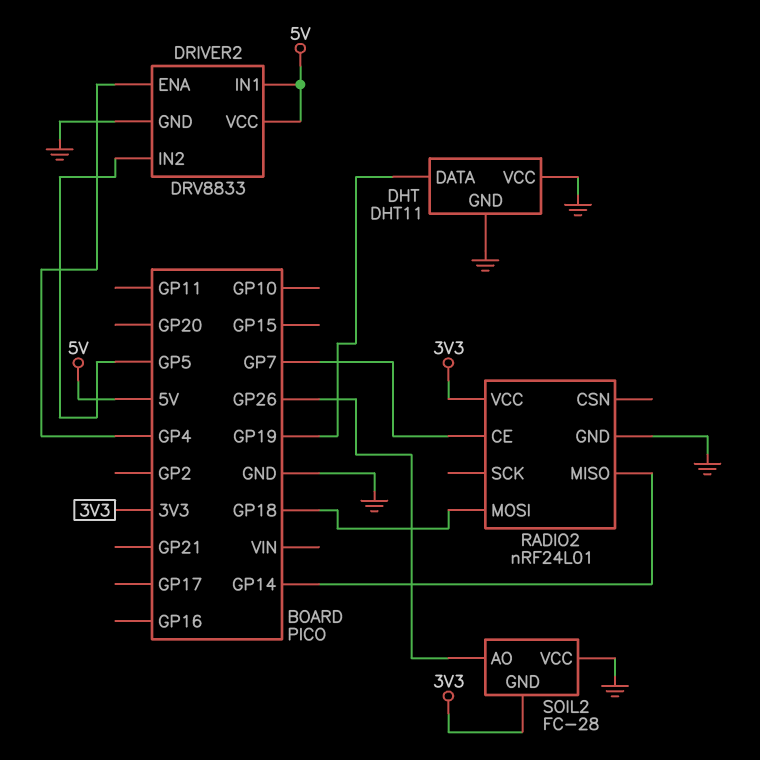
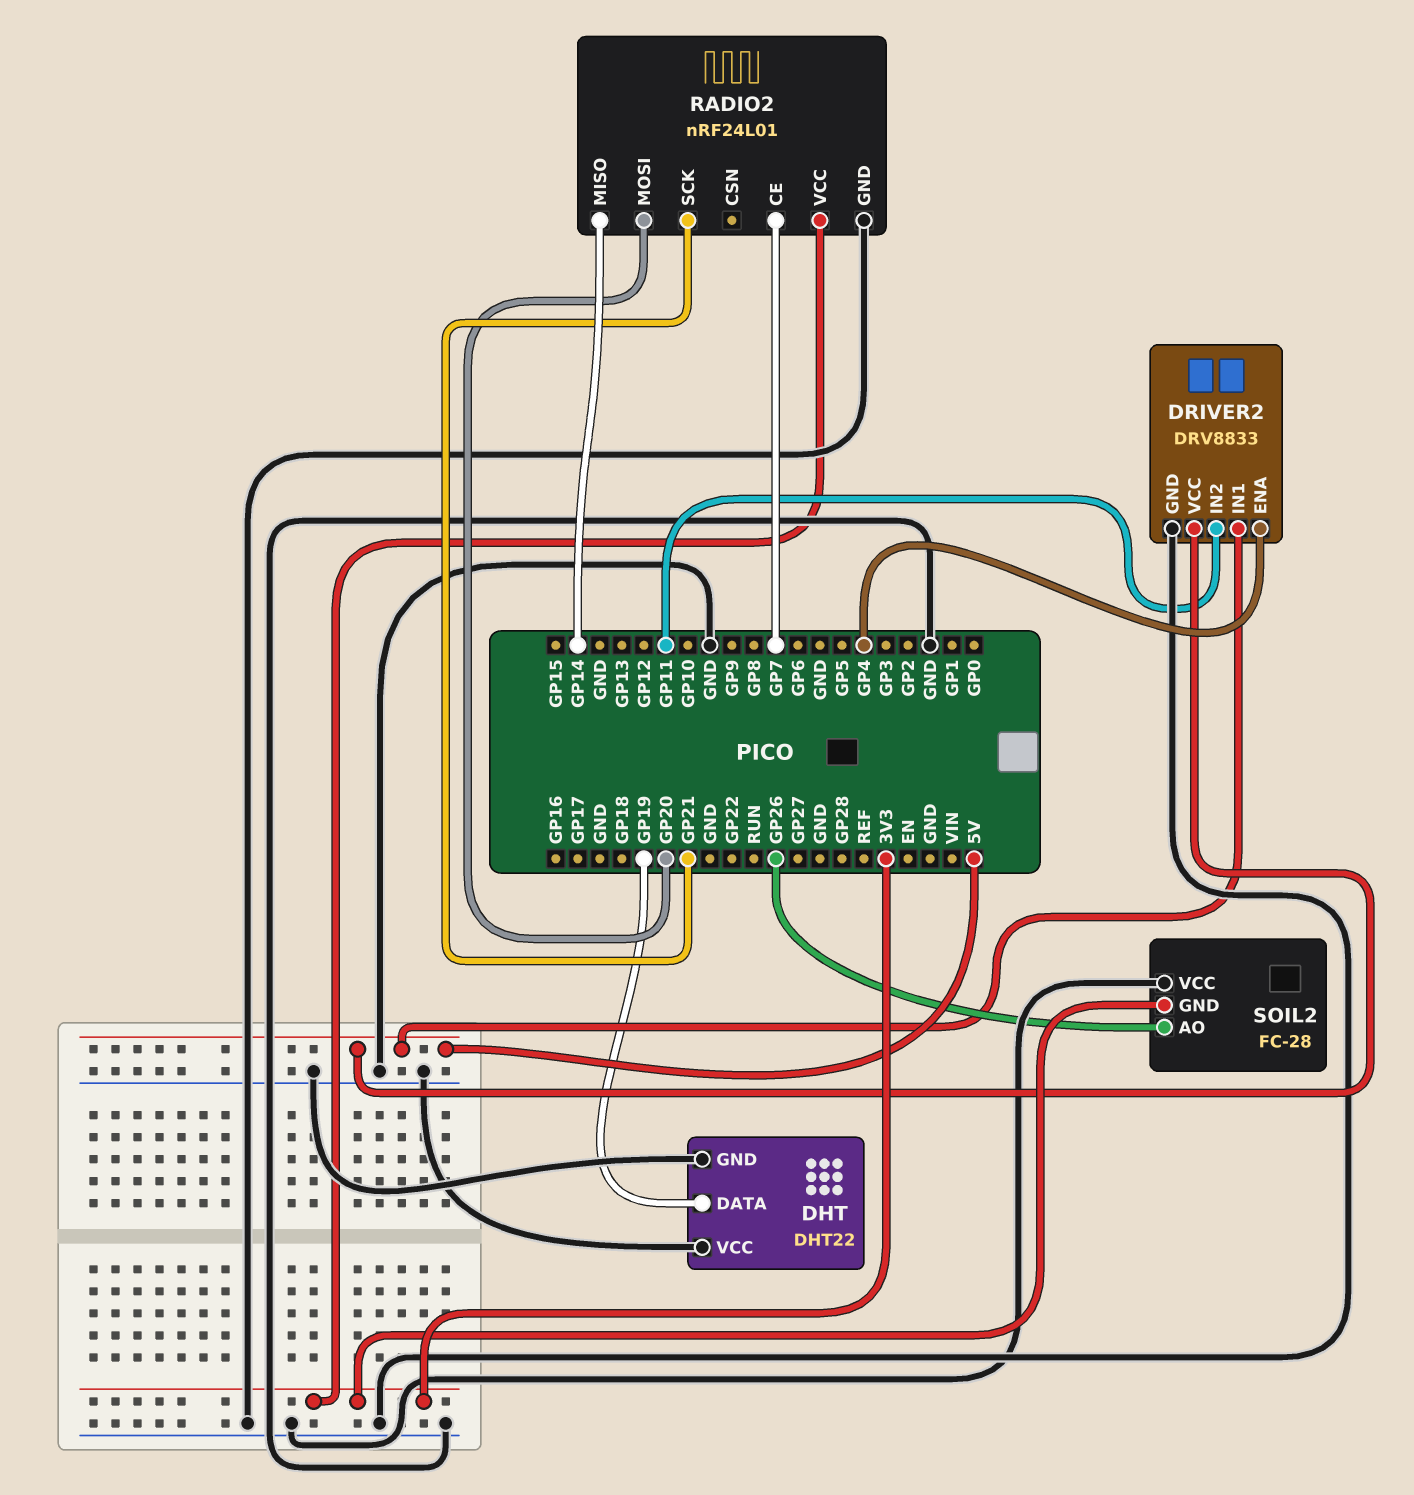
DHT: DHT11 -> DHT22
DRIVER2 pin IN2: GP5 -> GP11
RADIO2 pin MOSI: GP18 -> GP20
RADIO2 pin SCK: none -> GP21

